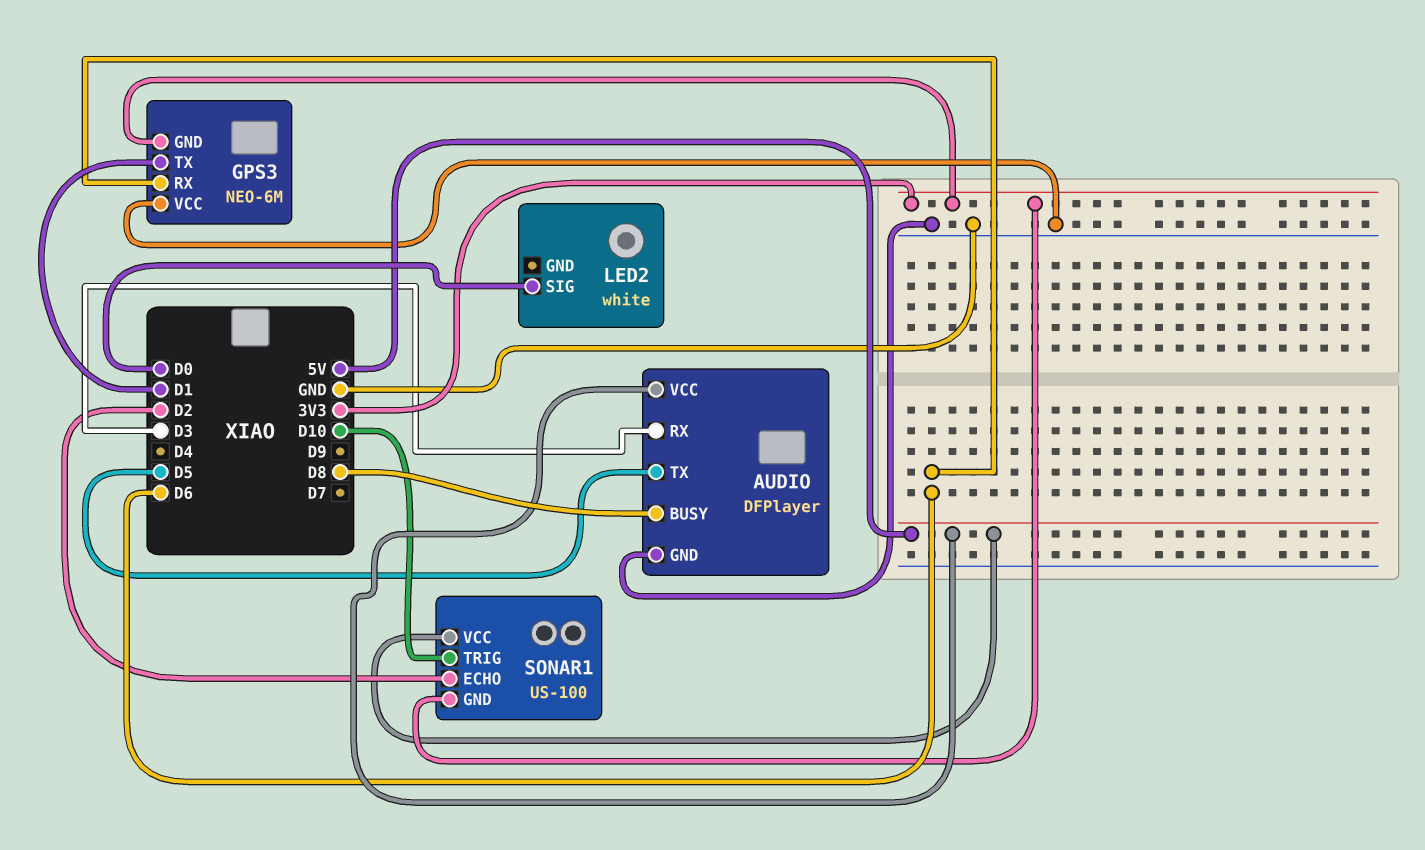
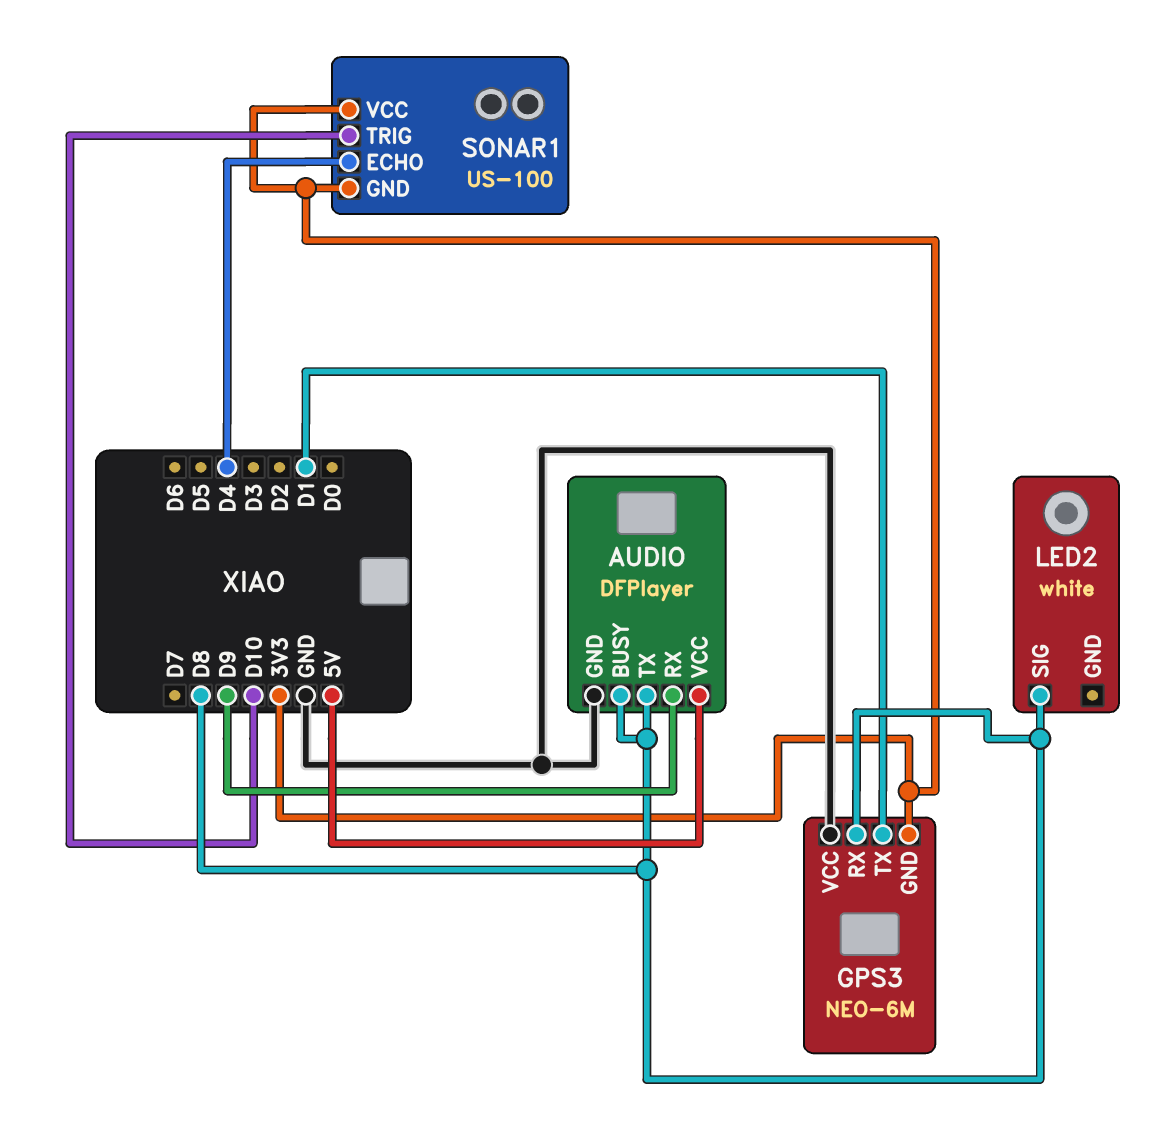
AUDIO pin RX: D3 -> D9
AUDIO pin TX: D5 -> D8
GPS3 pin RX: D6 -> D8
LED2 pin SIG: D0 -> D8
SONAR1 pin ECHO: D2 -> D4
SONAR1 pin VCC: 5V -> 3V3

